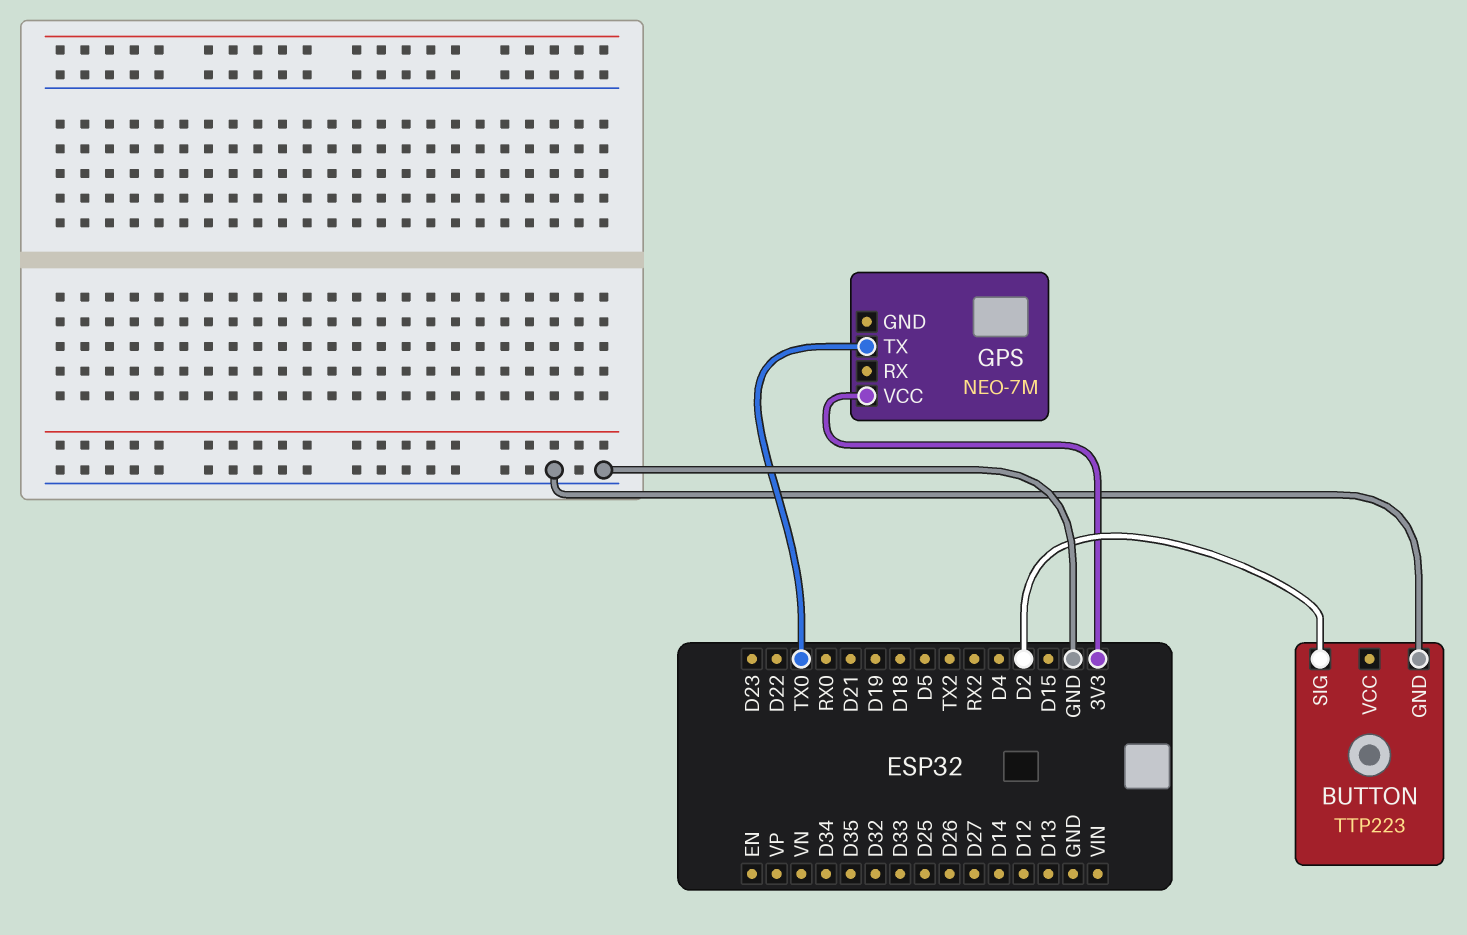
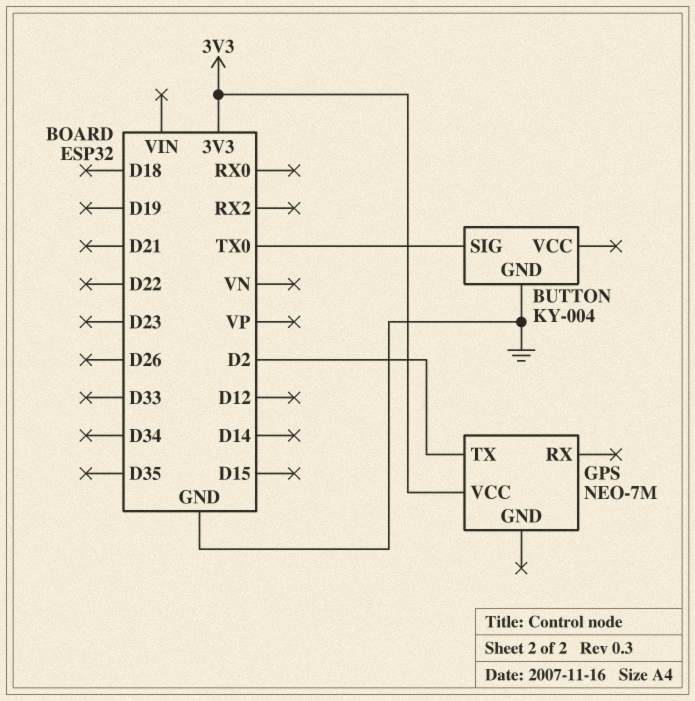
BUTTON: TTP223 -> KY-004
BUTTON pin SIG: D2 -> TX0
GPS pin TX: TX0 -> D2

